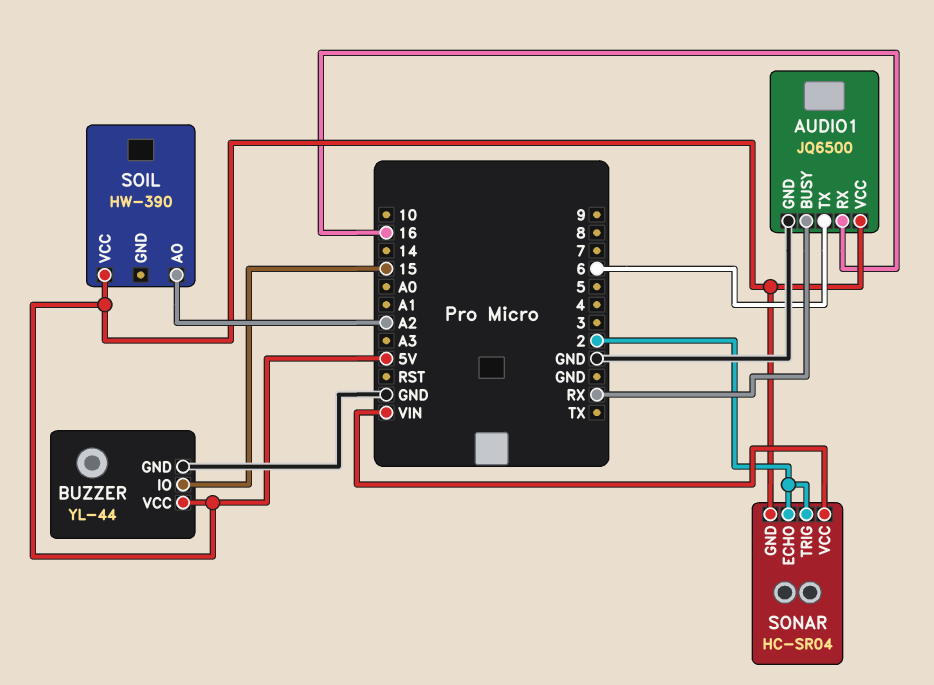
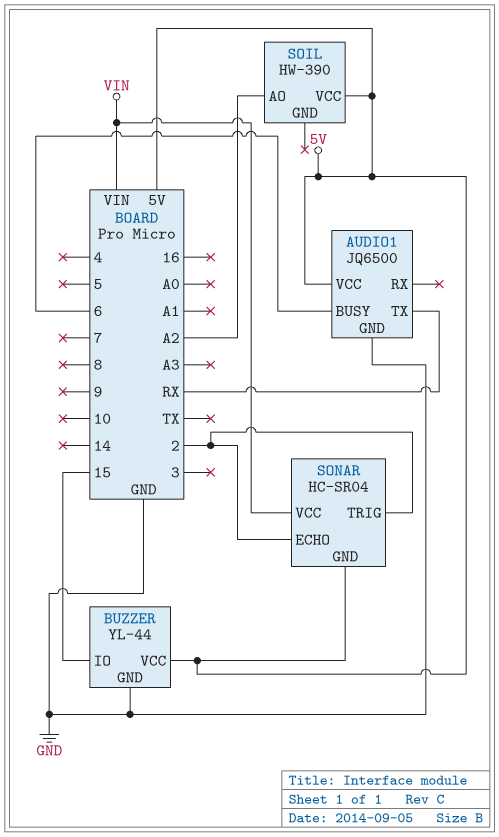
AUDIO1 pin BUSY: RX -> 6
AUDIO1 pin RX: 16 -> none
AUDIO1 pin TX: 6 -> RX

